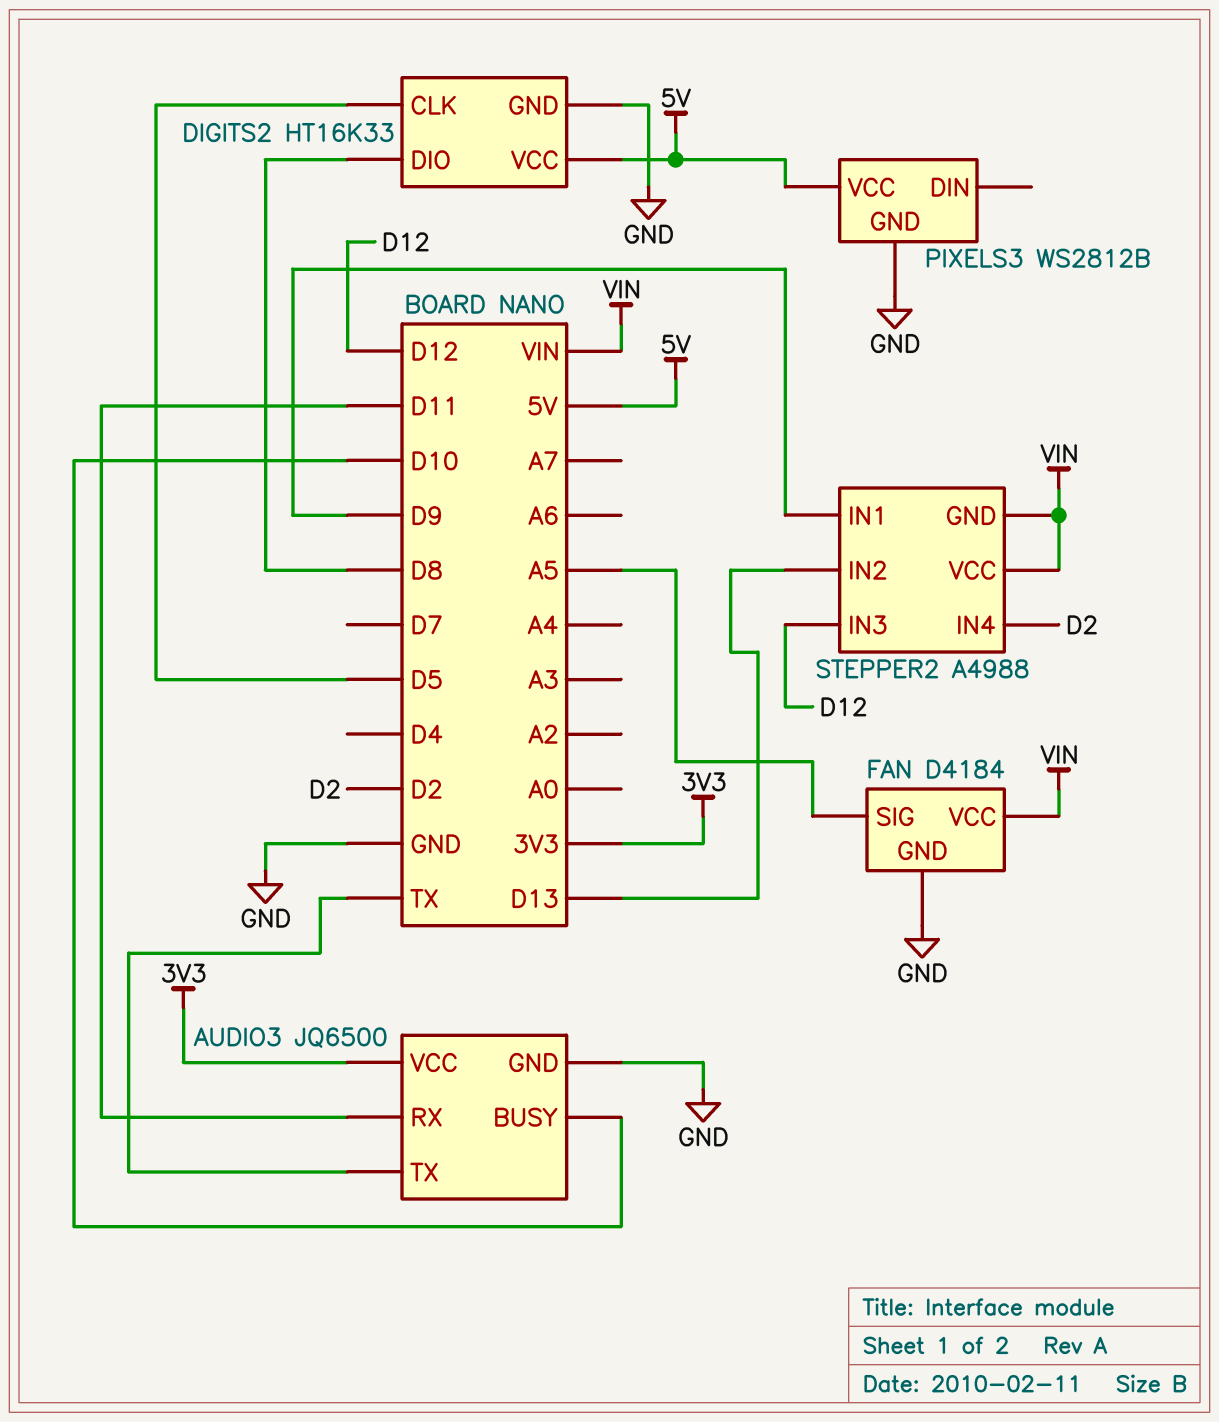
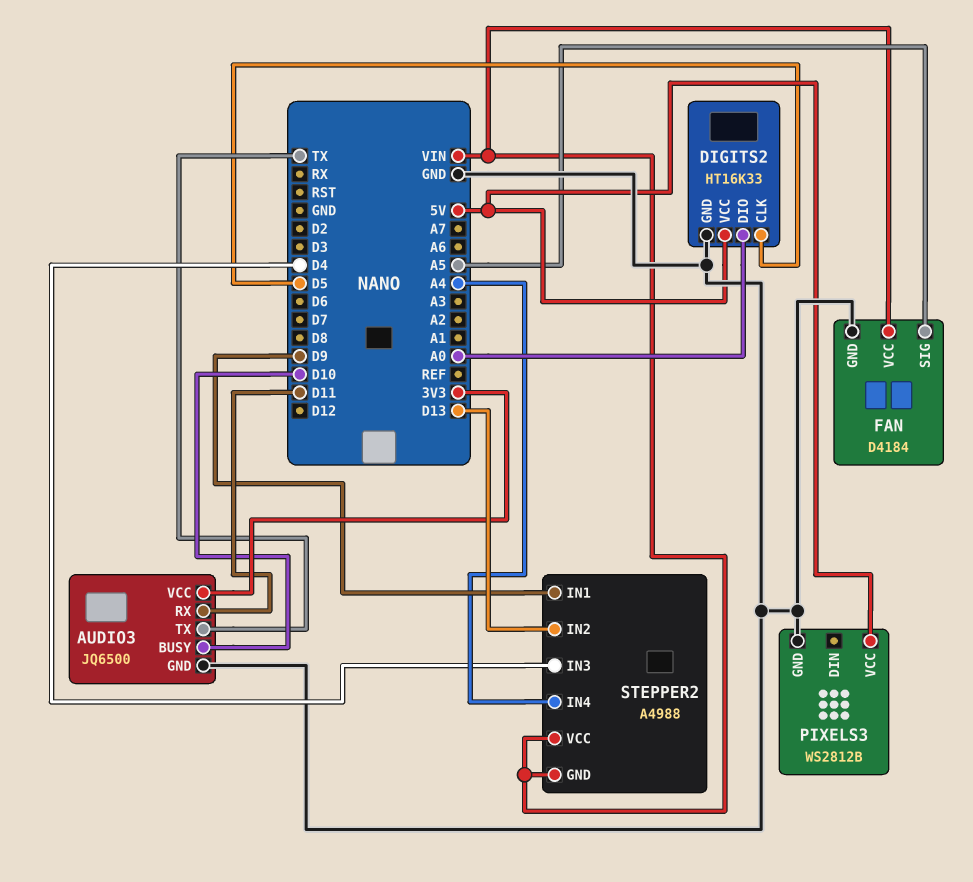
DIGITS2 pin DIO: D8 -> A0
STEPPER2 pin IN3: D12 -> D4
STEPPER2 pin IN4: D2 -> A4

